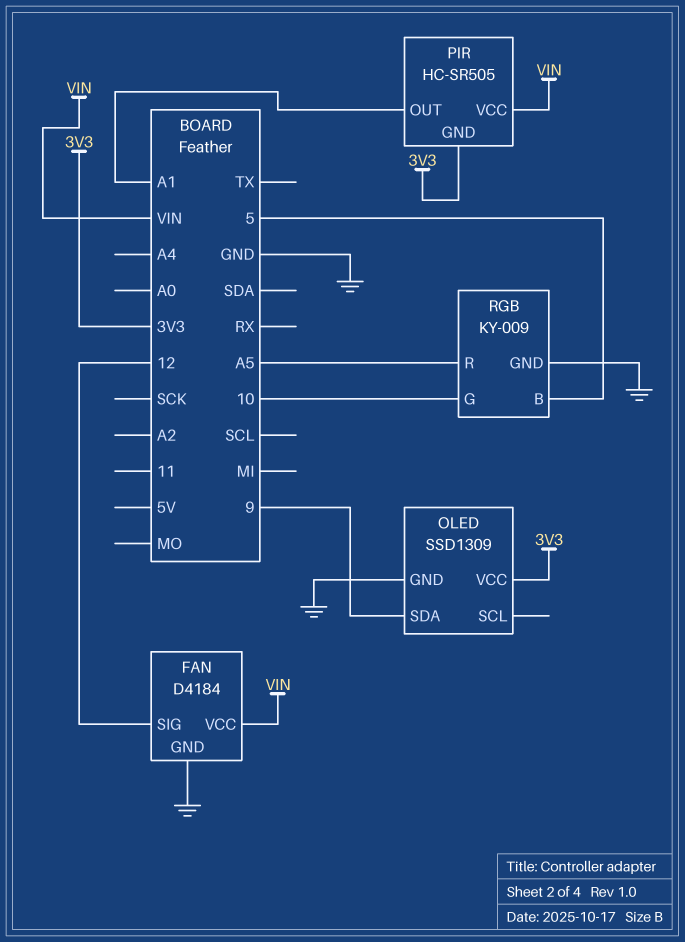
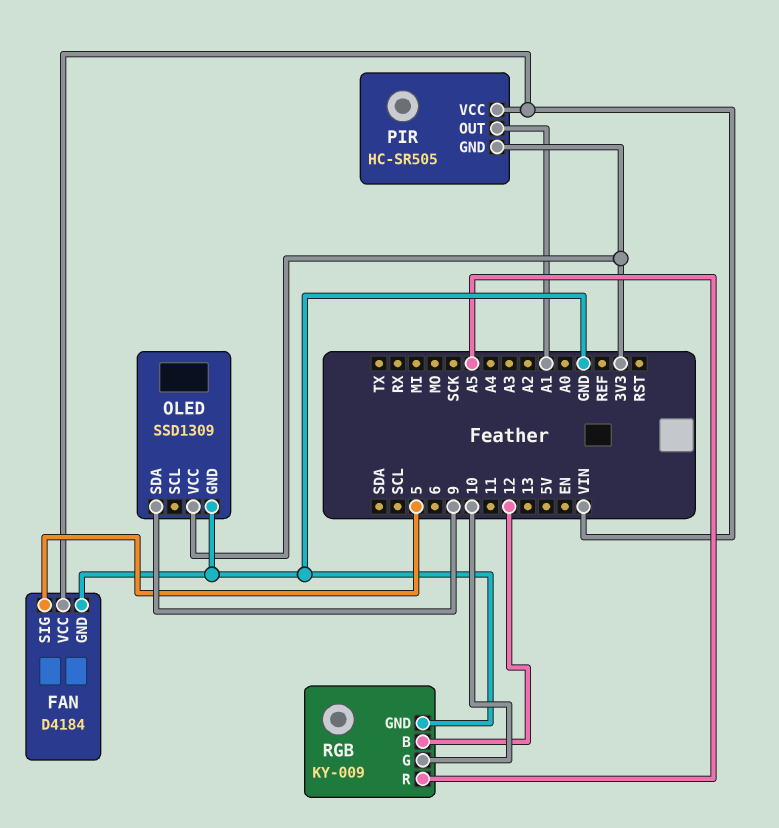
FAN pin SIG: 12 -> 5
RGB pin B: 5 -> 12

